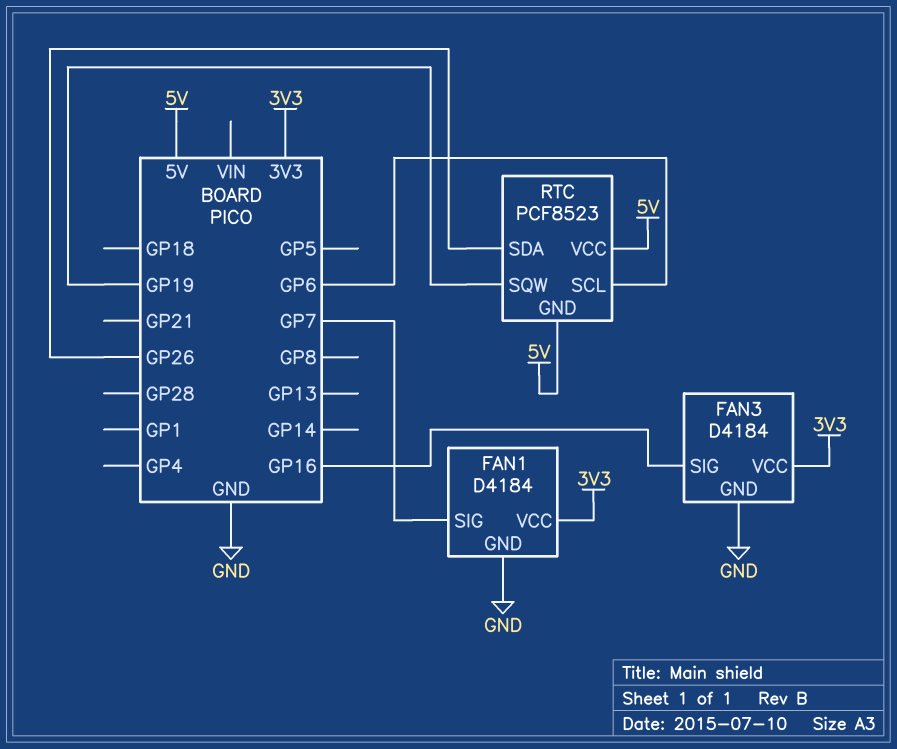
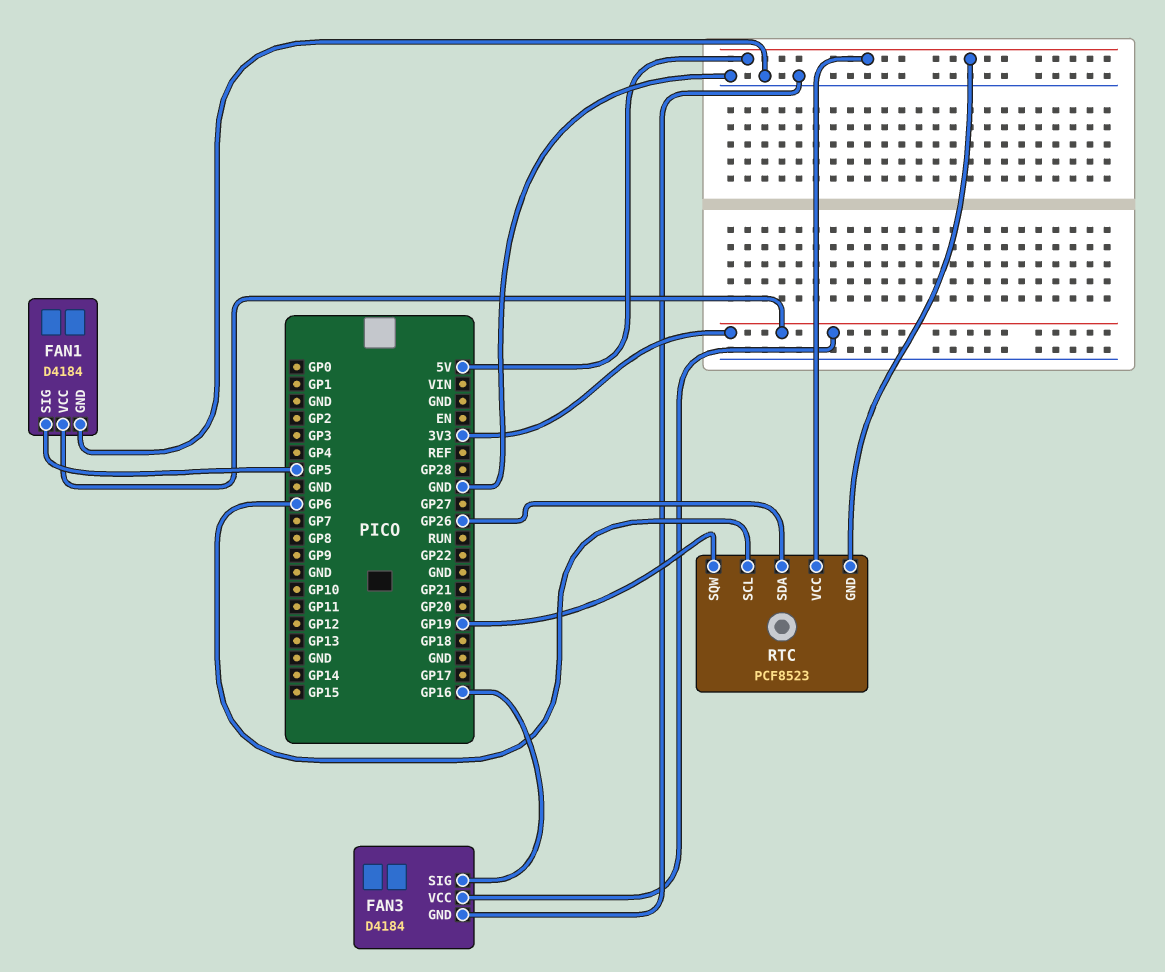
FAN1 pin SIG: GP7 -> GP5

